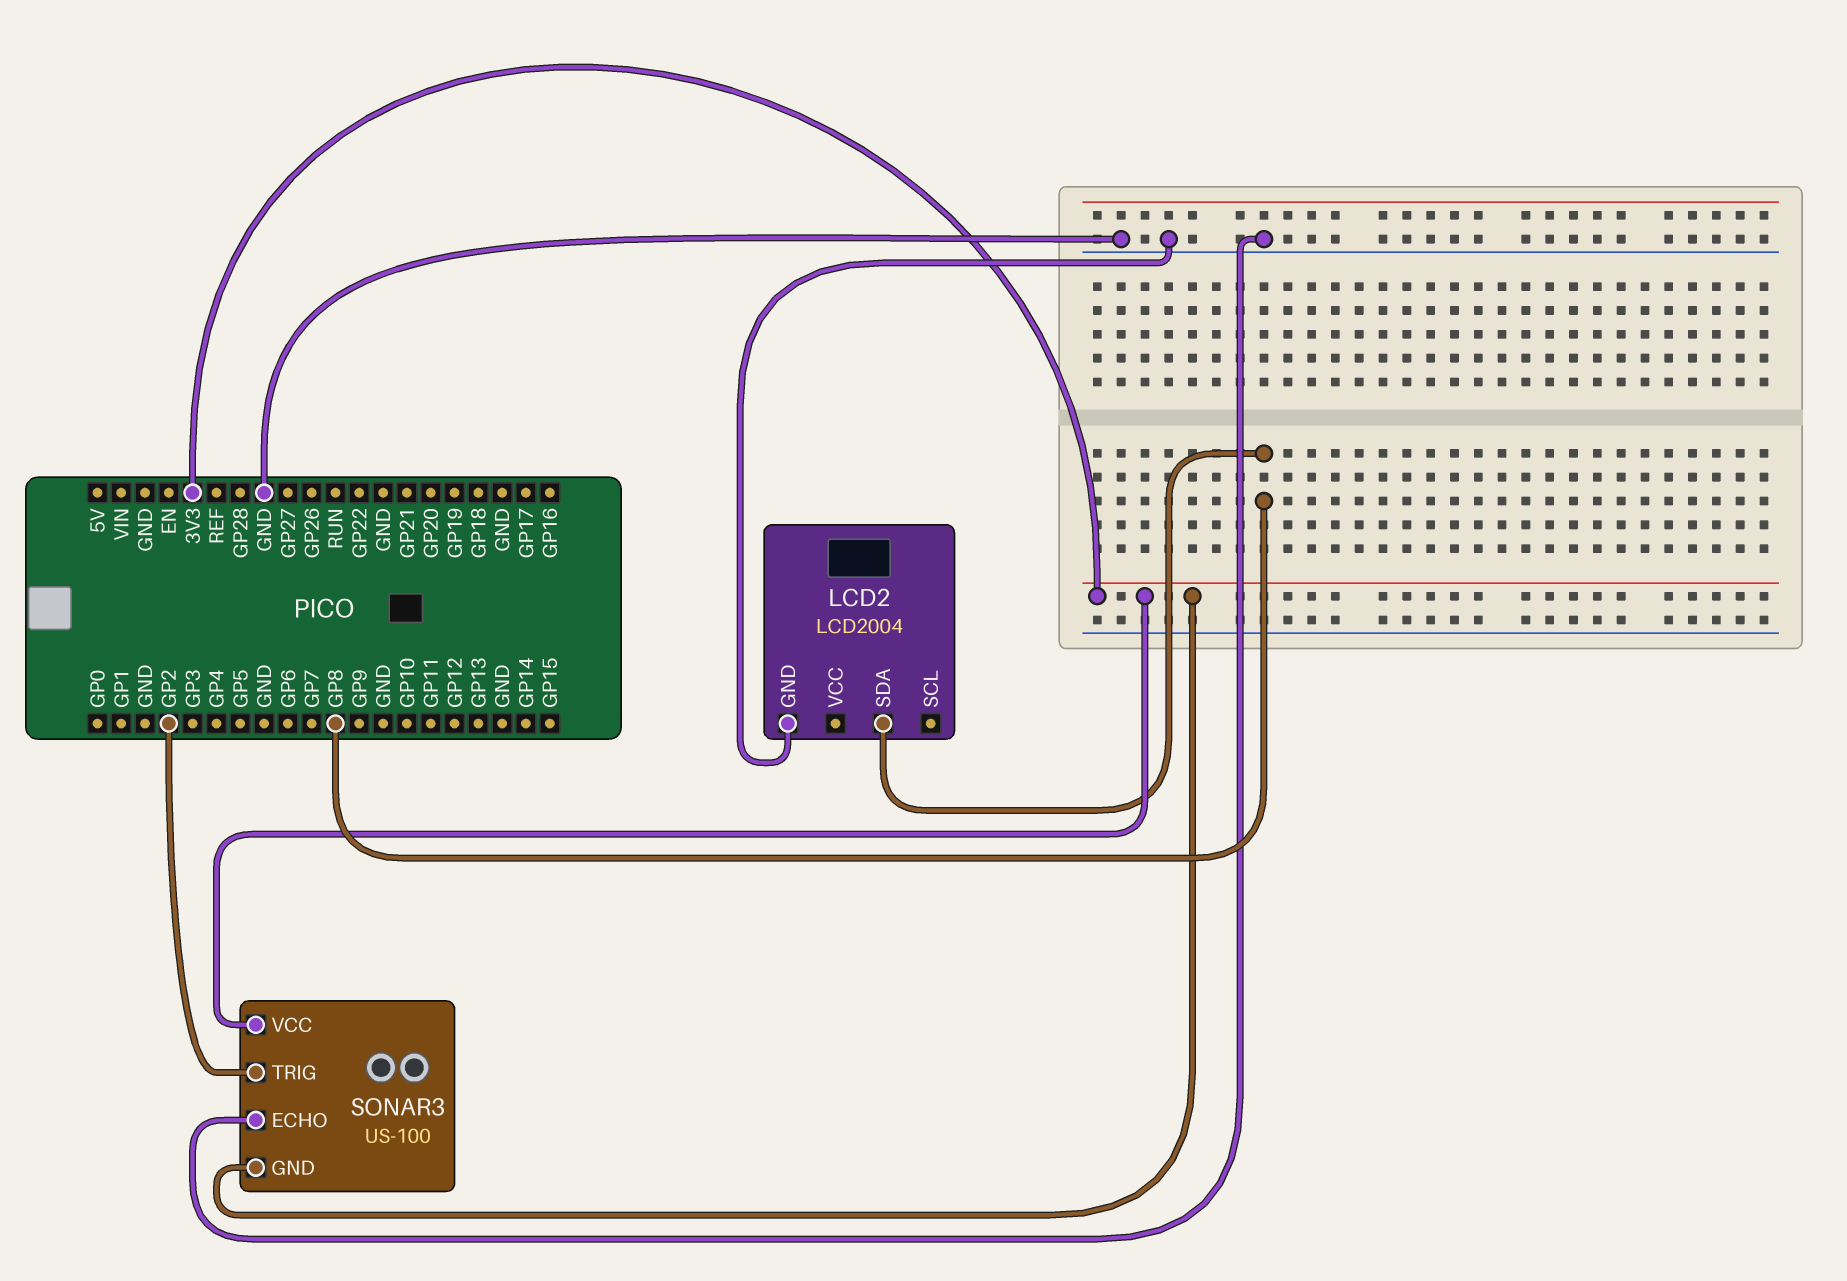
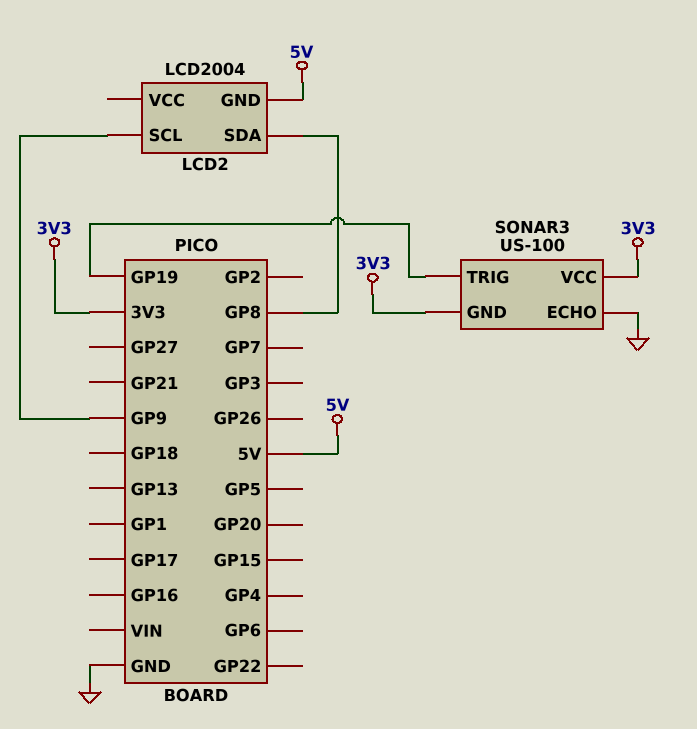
LCD2 pin GND: GND -> 5V
LCD2 pin SCL: none -> GP9
SONAR3 pin TRIG: GP2 -> GP19

